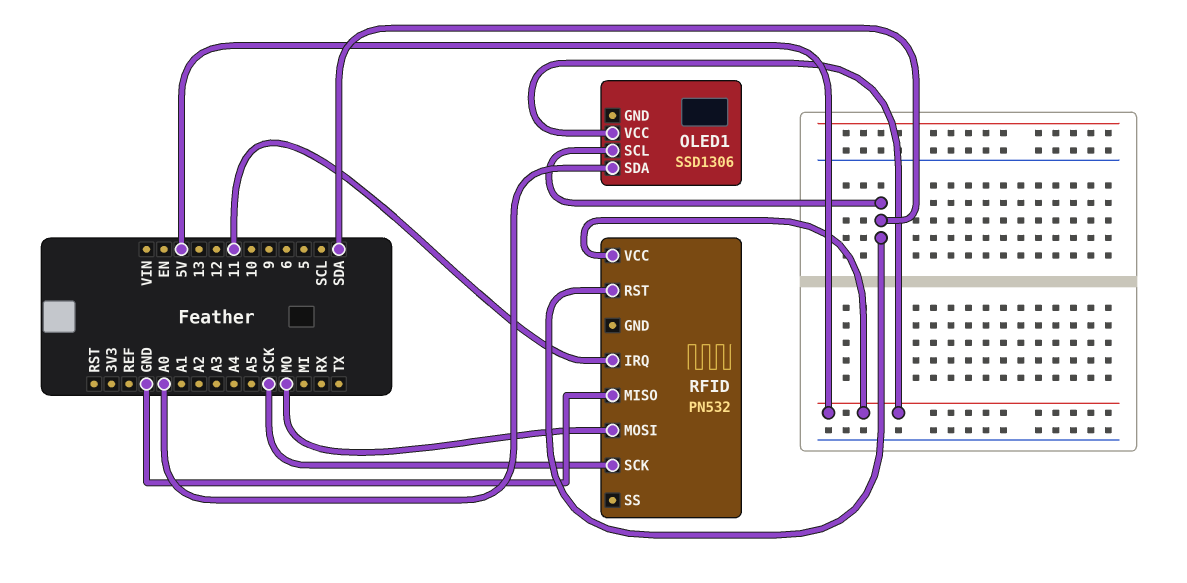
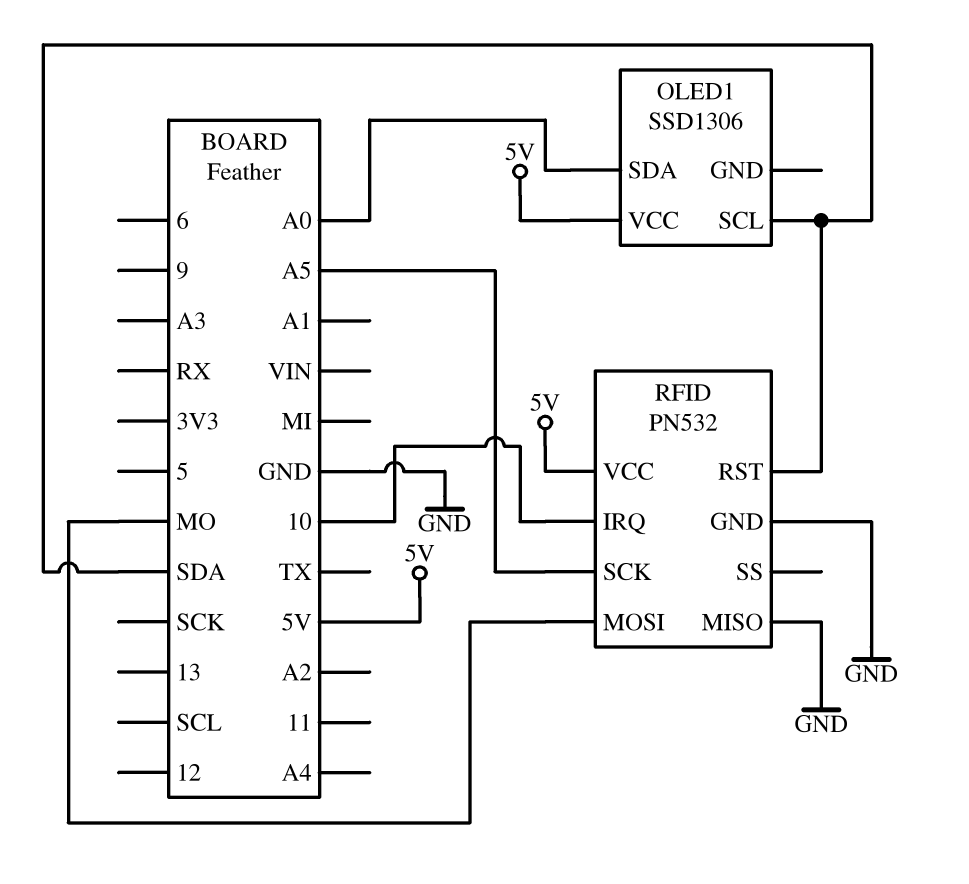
RFID pin GND: none -> GND
RFID pin IRQ: 11 -> 10
RFID pin SCK: SCK -> A5

